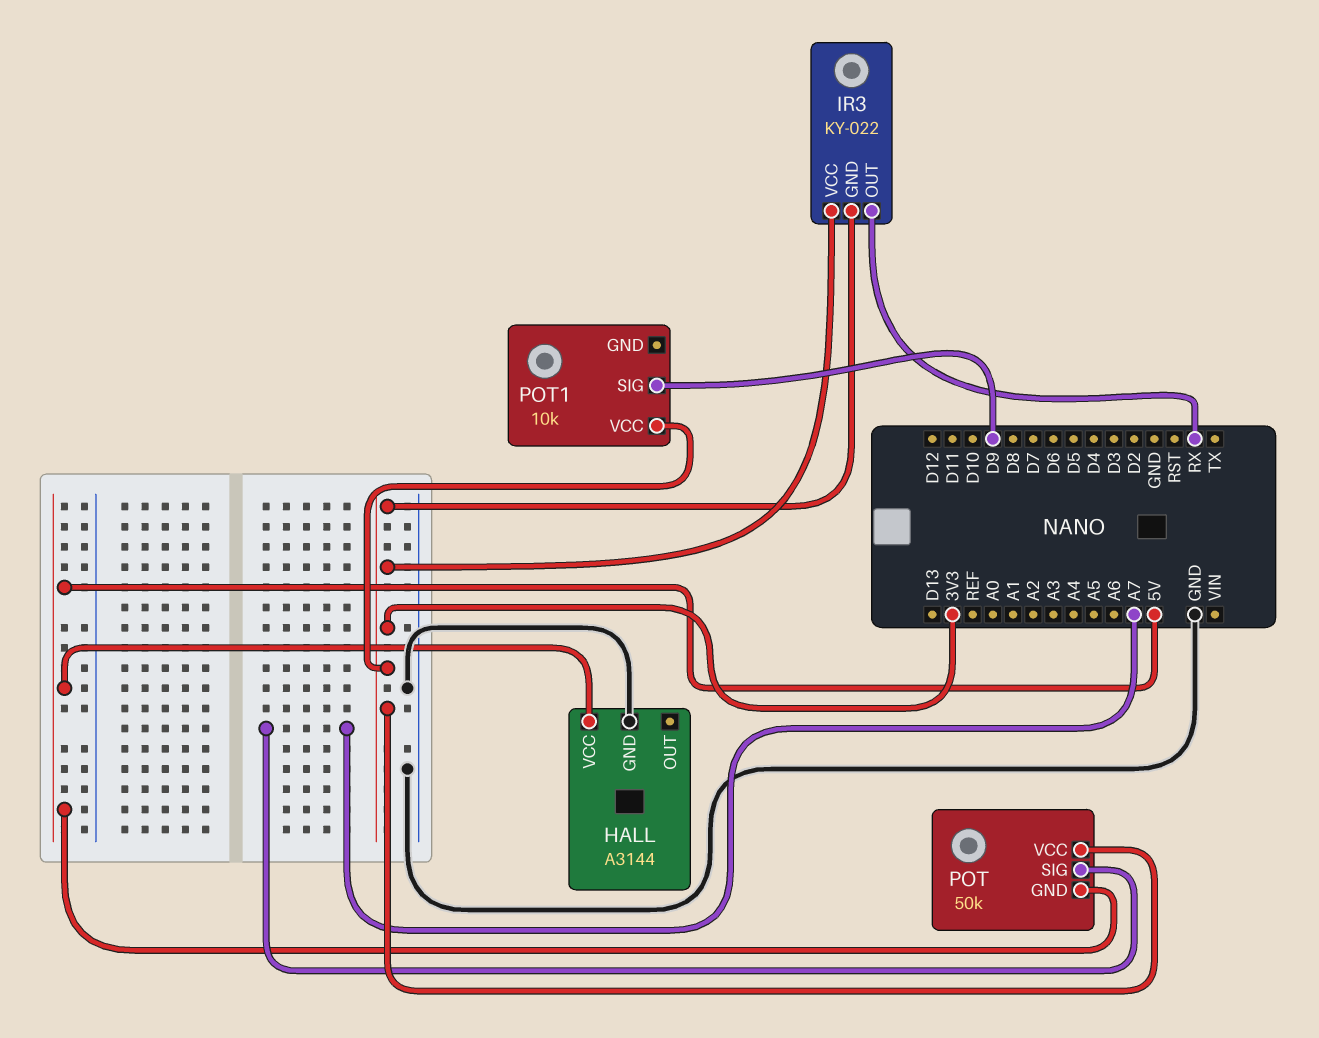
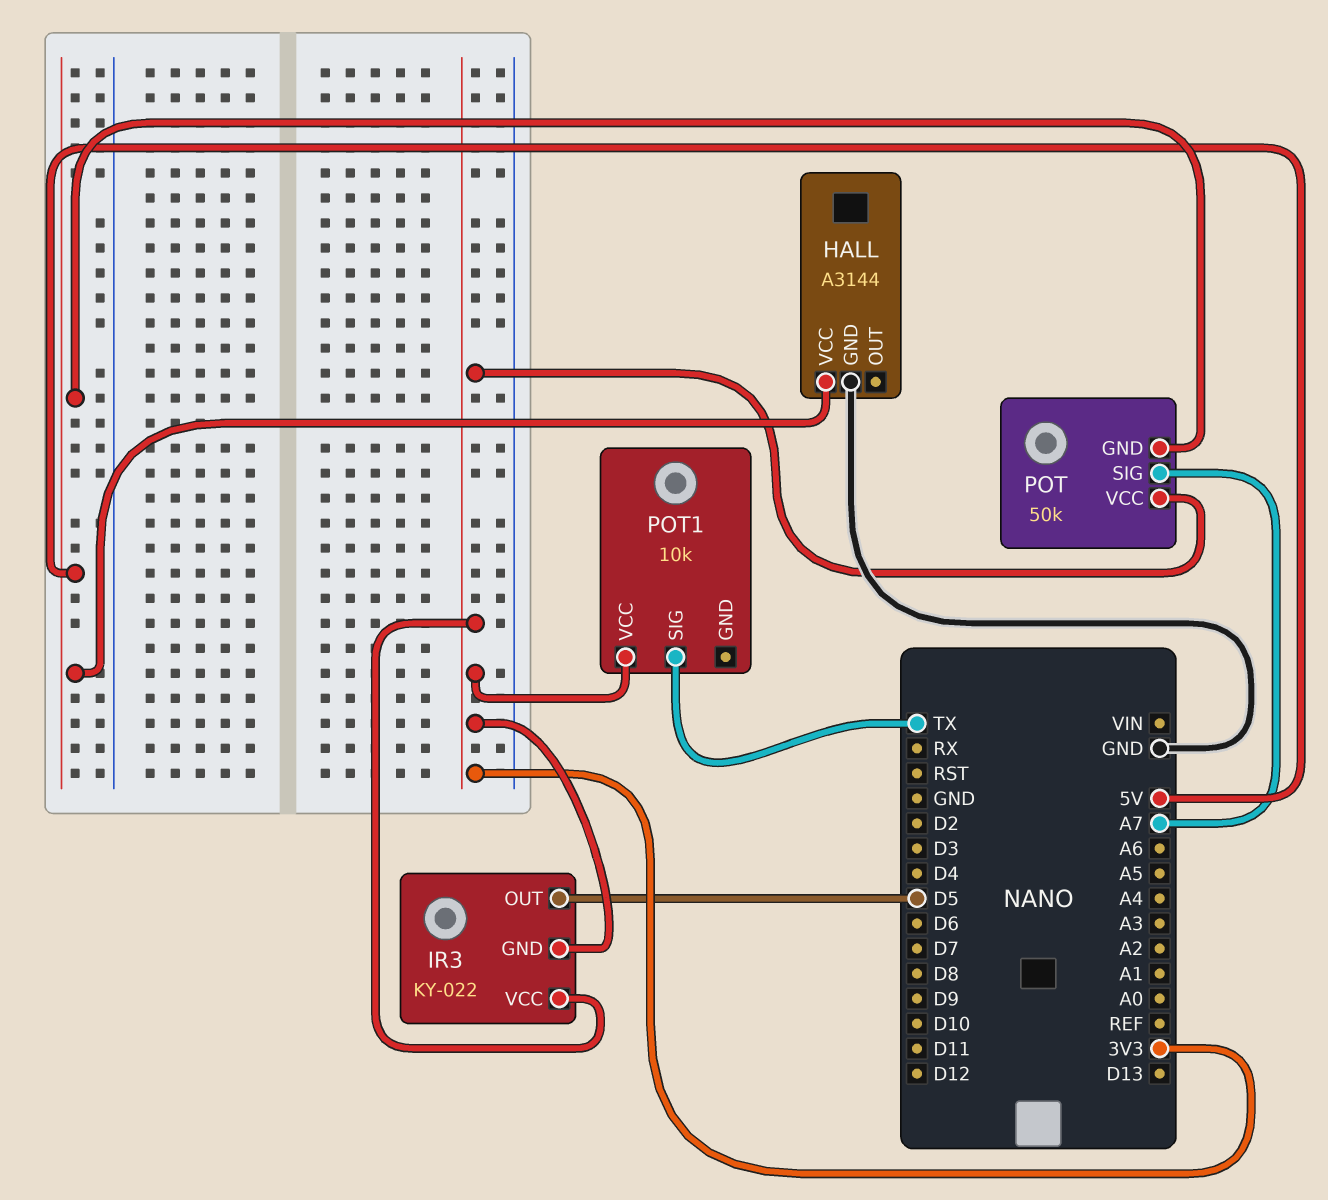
IR3 pin OUT: RX -> D5
POT1 pin SIG: D9 -> TX

